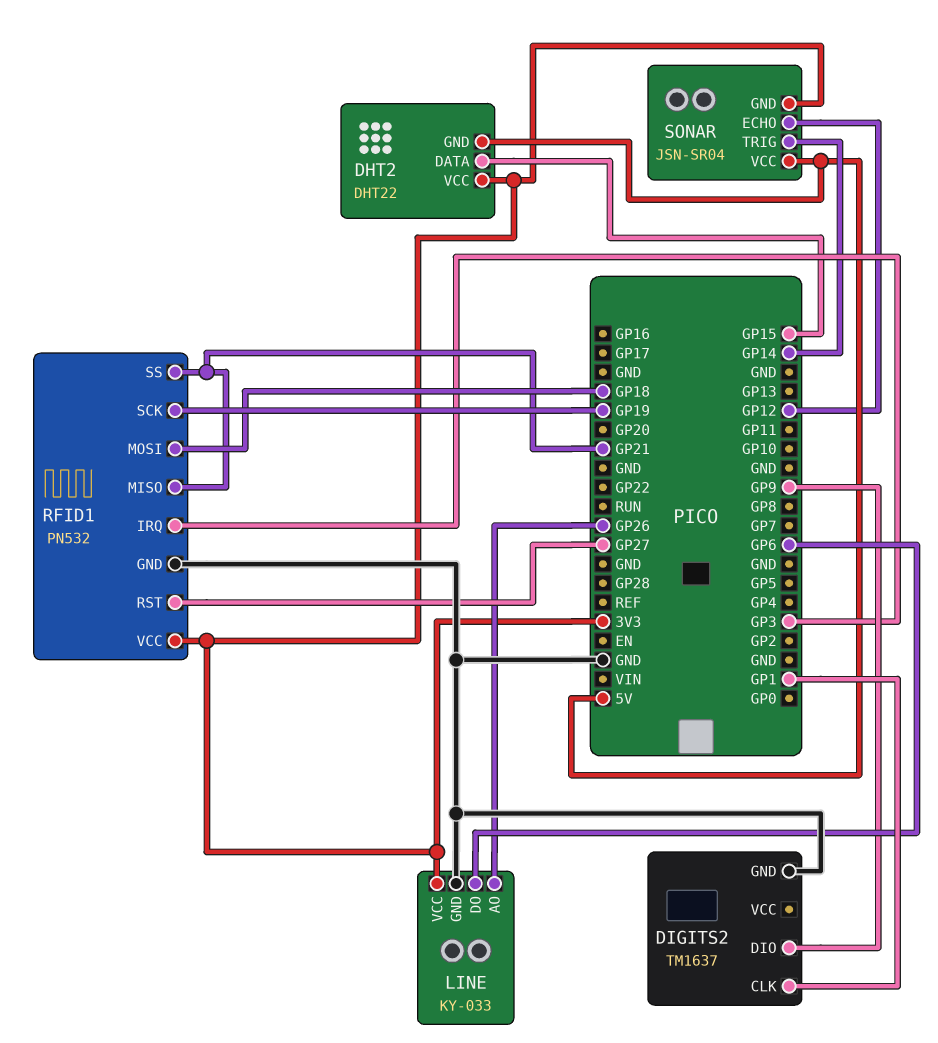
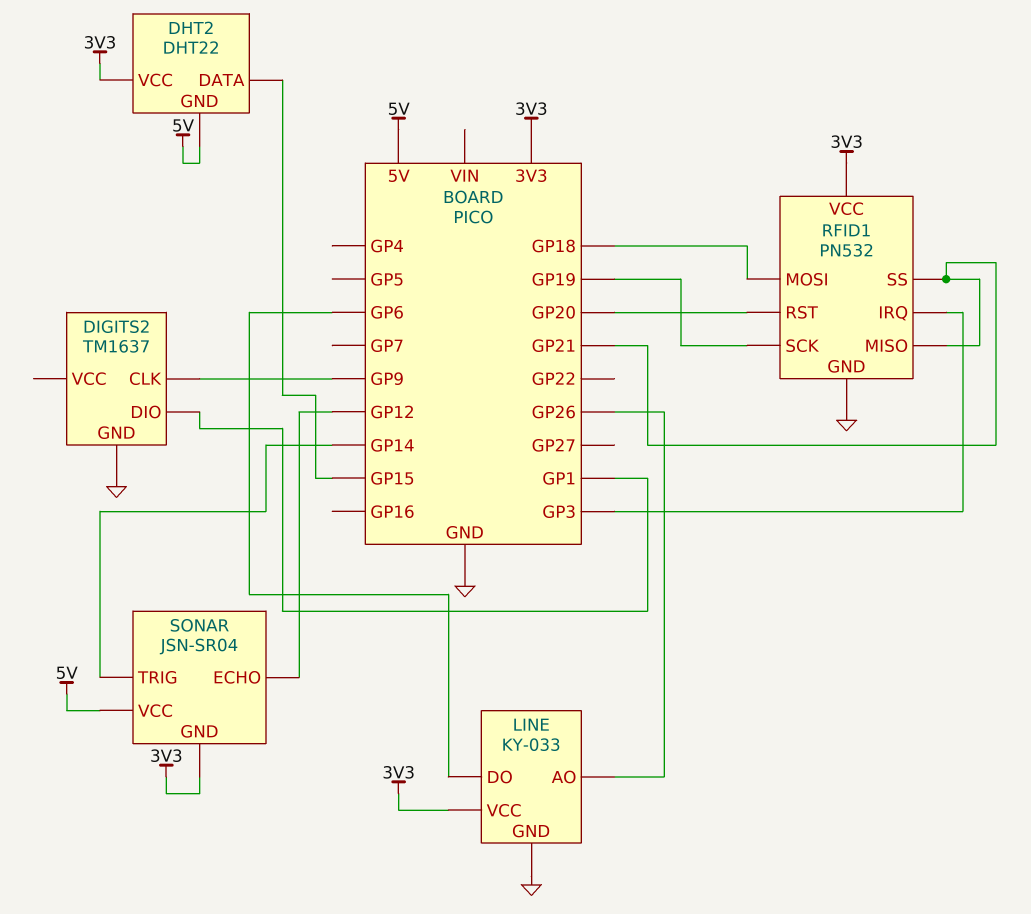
DIGITS2 pin CLK: GP1 -> GP9
DIGITS2 pin DIO: GP9 -> GP1
RFID1 pin RST: GP27 -> GP20

